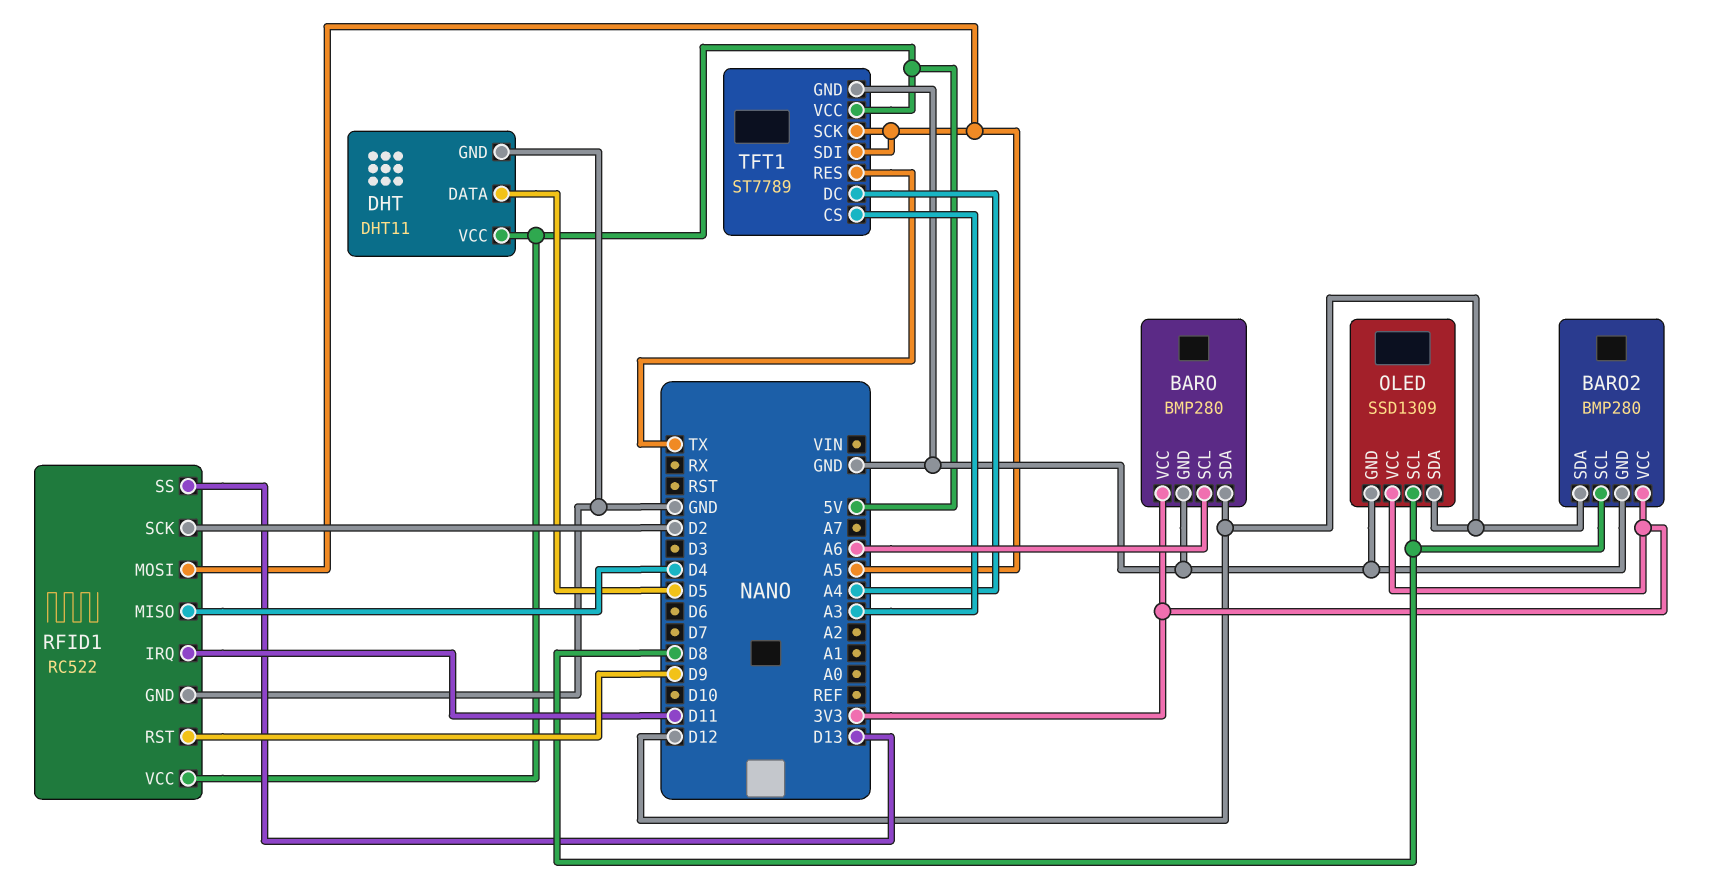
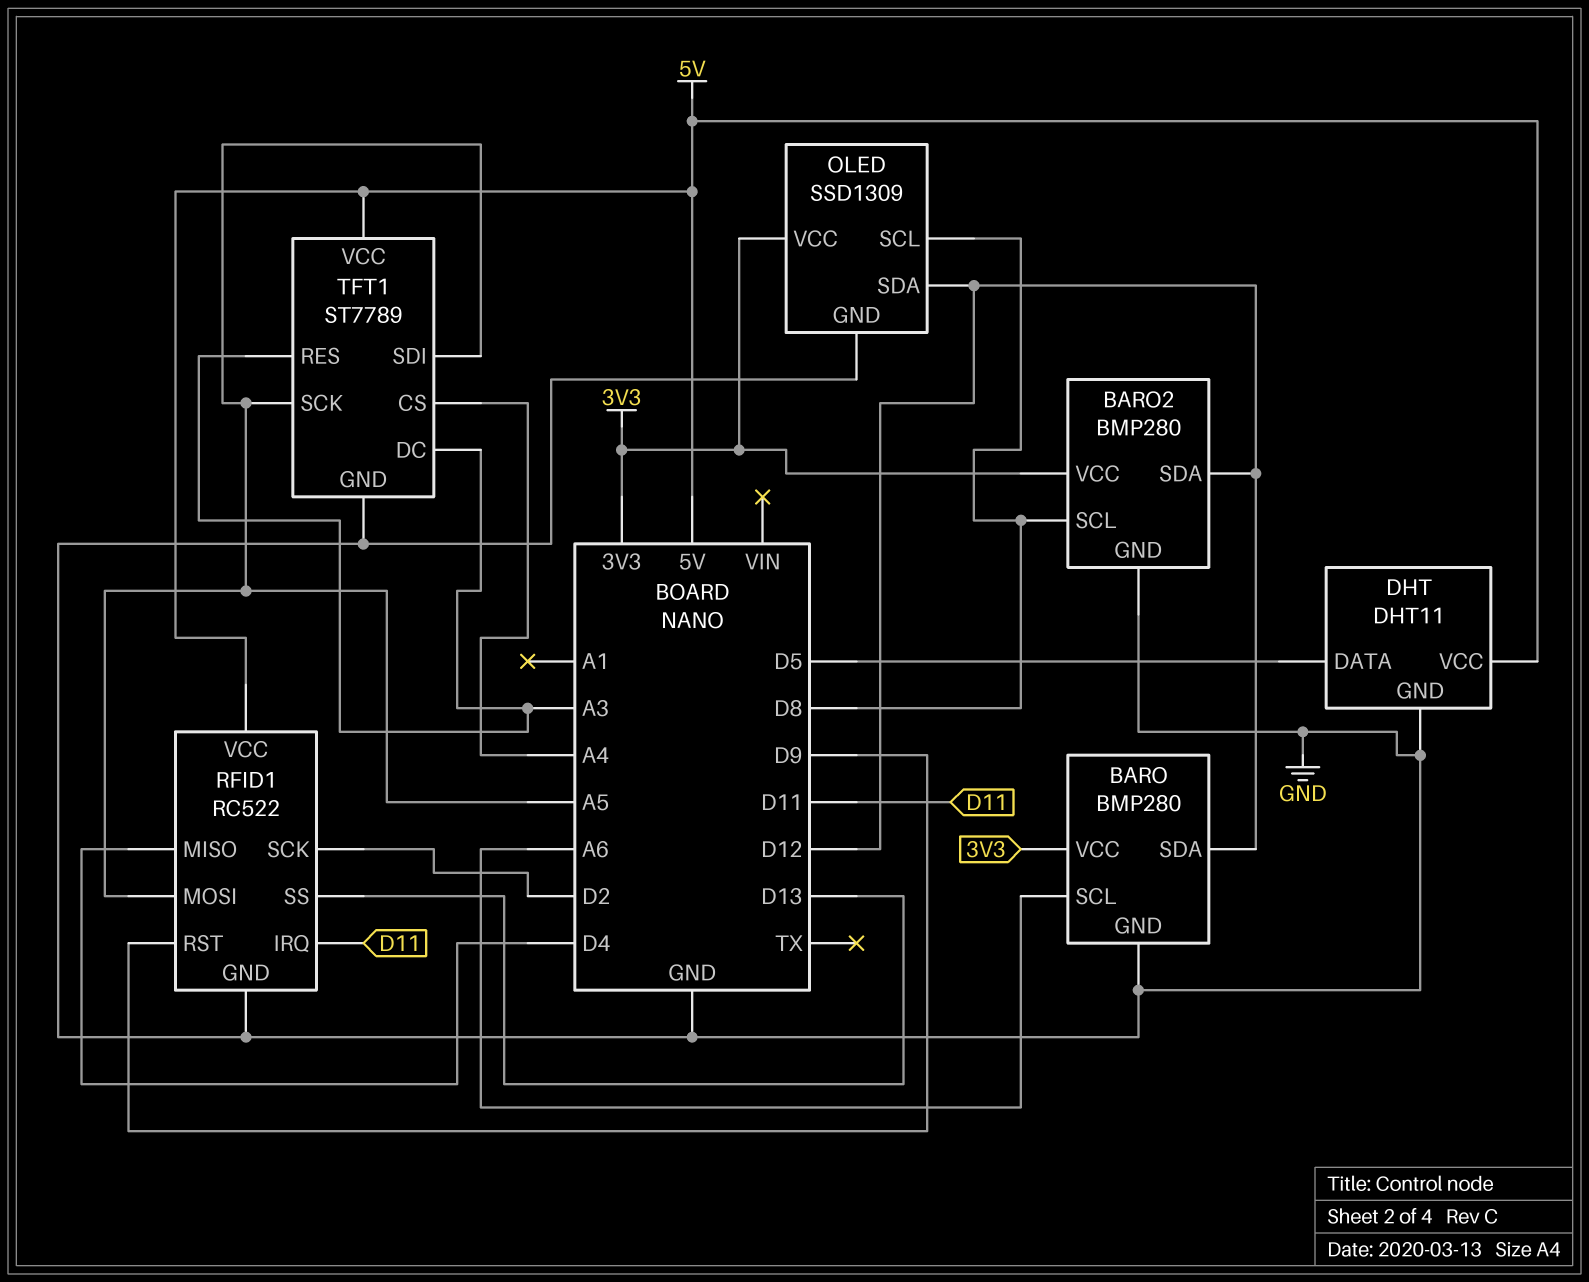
TFT1 pin CS: A3 -> A4
TFT1 pin DC: A4 -> A3
TFT1 pin RES: TX -> A3

